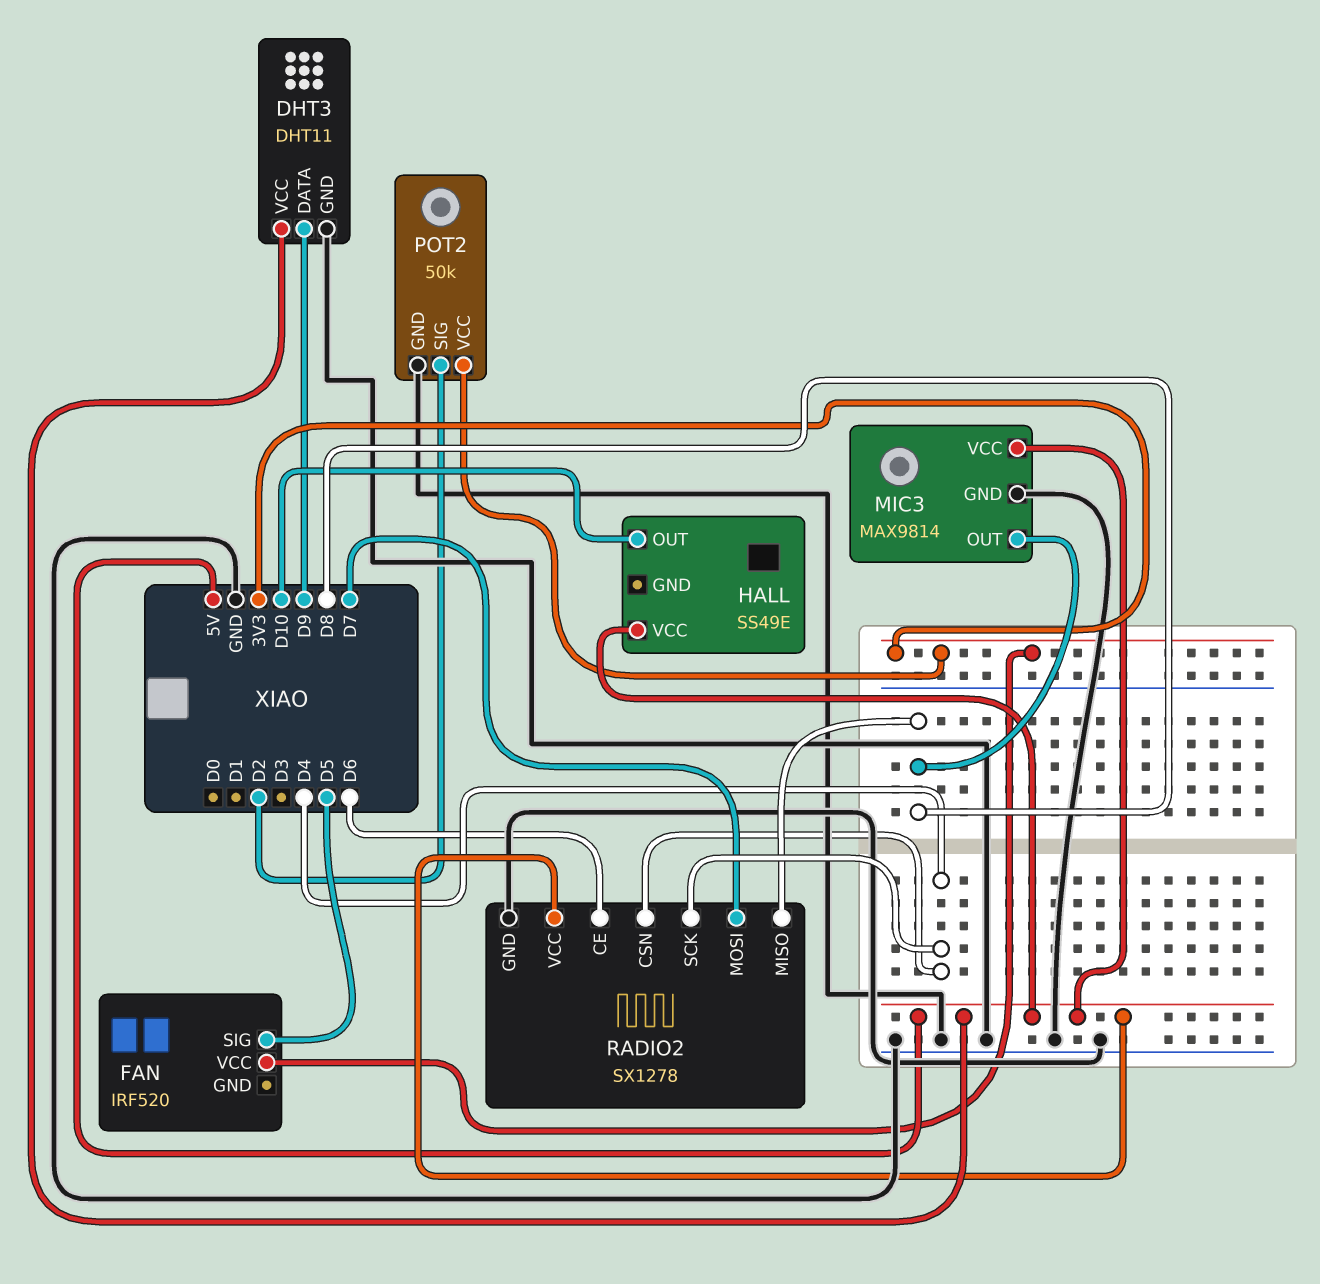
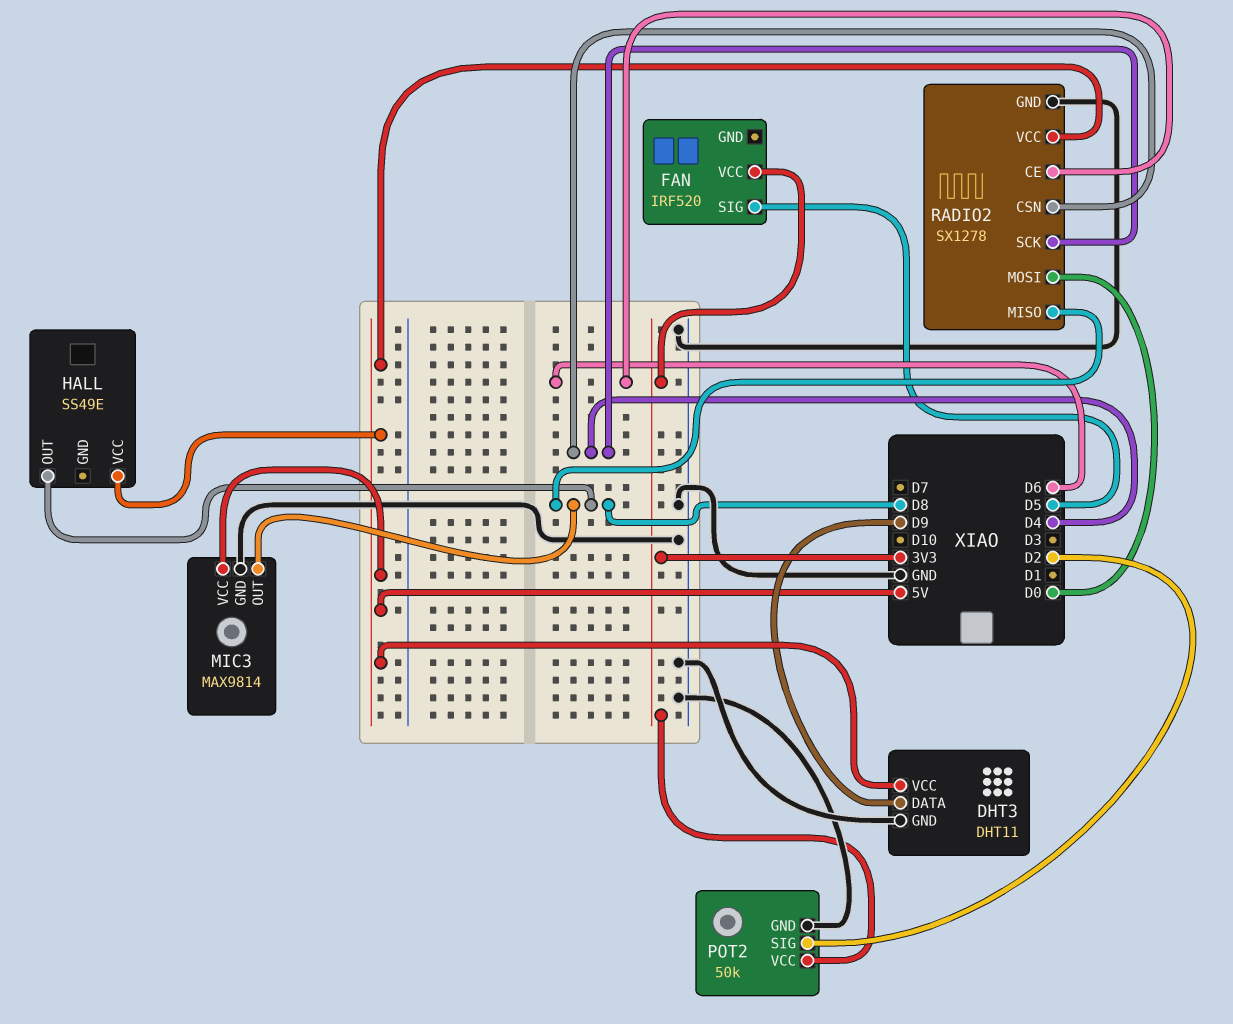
HALL pin OUT: D10 -> D8
RADIO2 pin MOSI: D7 -> D0

